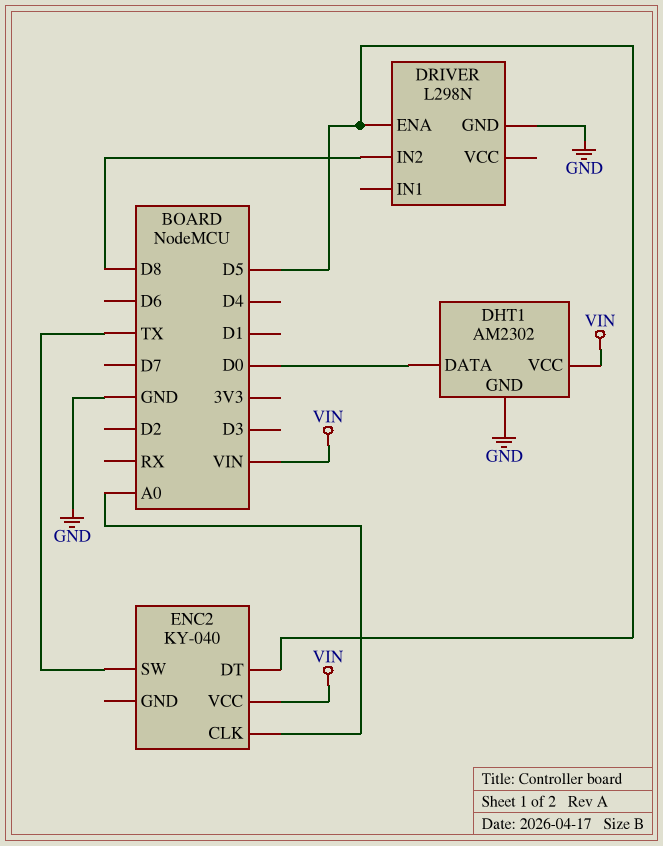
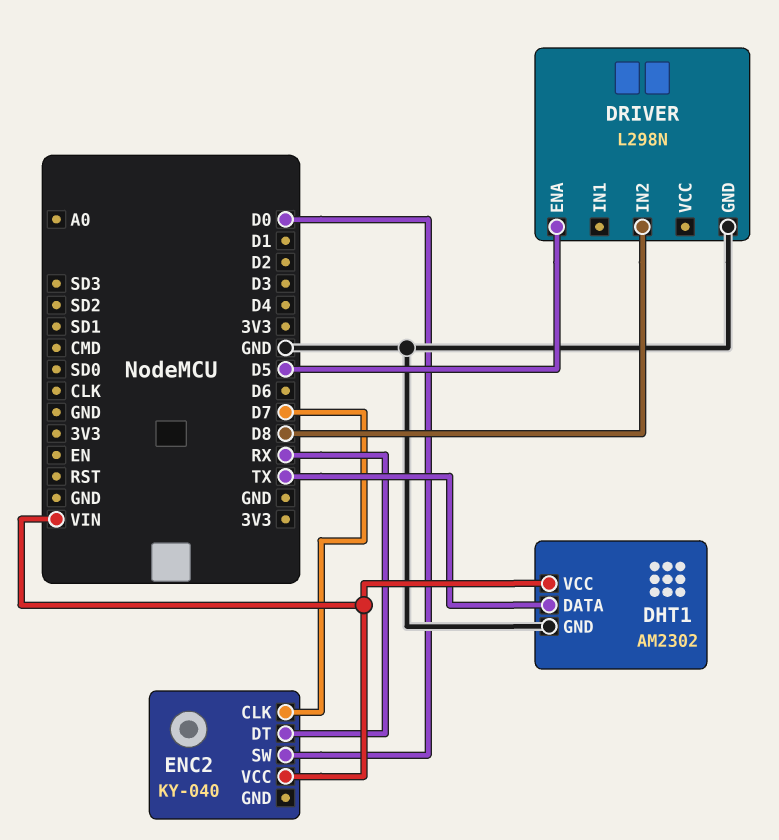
DHT1 pin DATA: D0 -> TX
ENC2 pin CLK: A0 -> D7
ENC2 pin DT: D5 -> RX
ENC2 pin SW: TX -> D0

